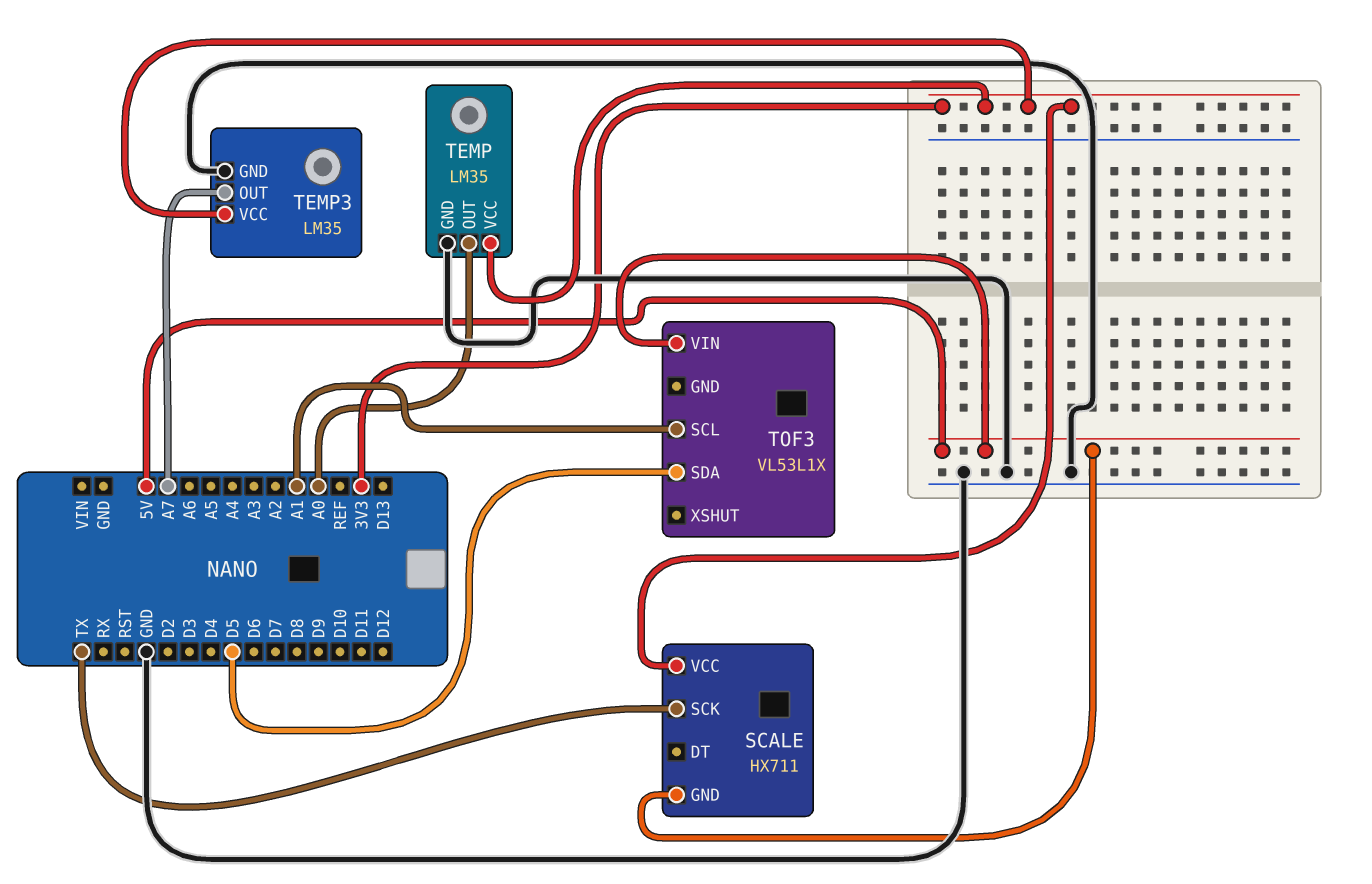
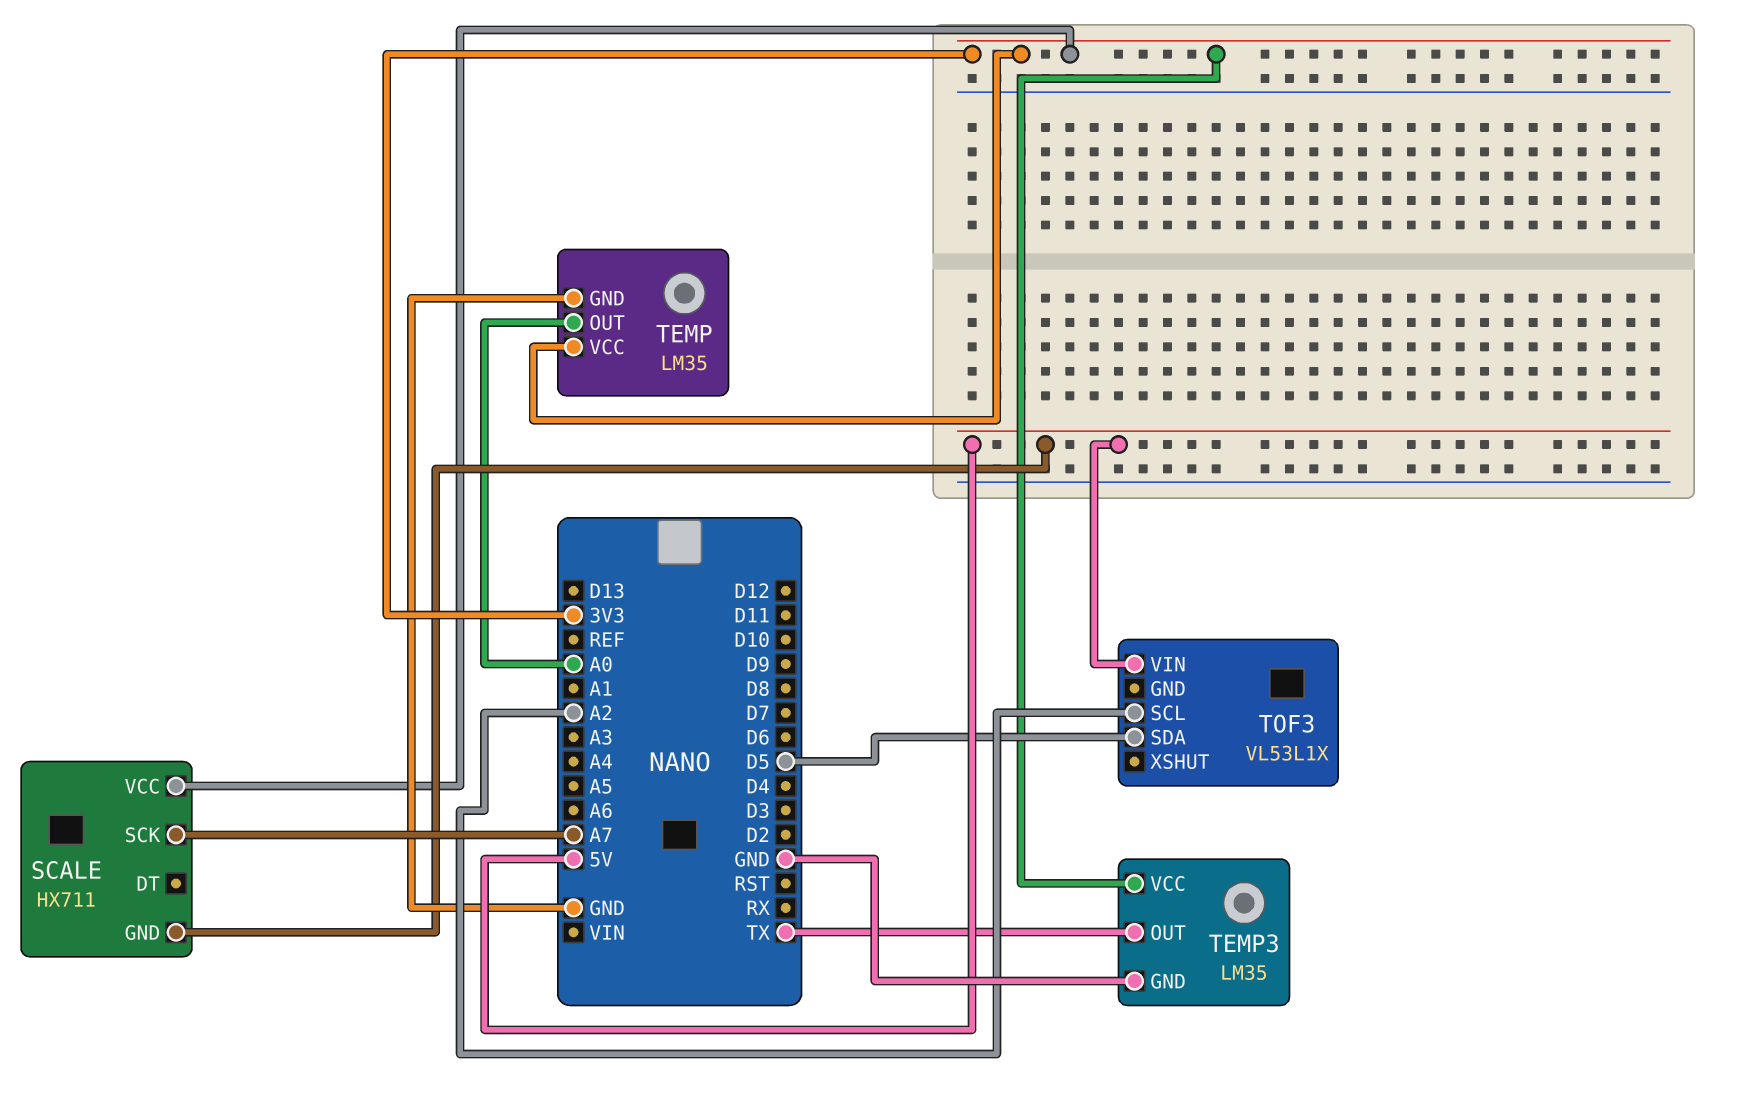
SCALE pin SCK: TX -> A7
TEMP3 pin OUT: A7 -> TX
TOF3 pin SCL: A1 -> A2

